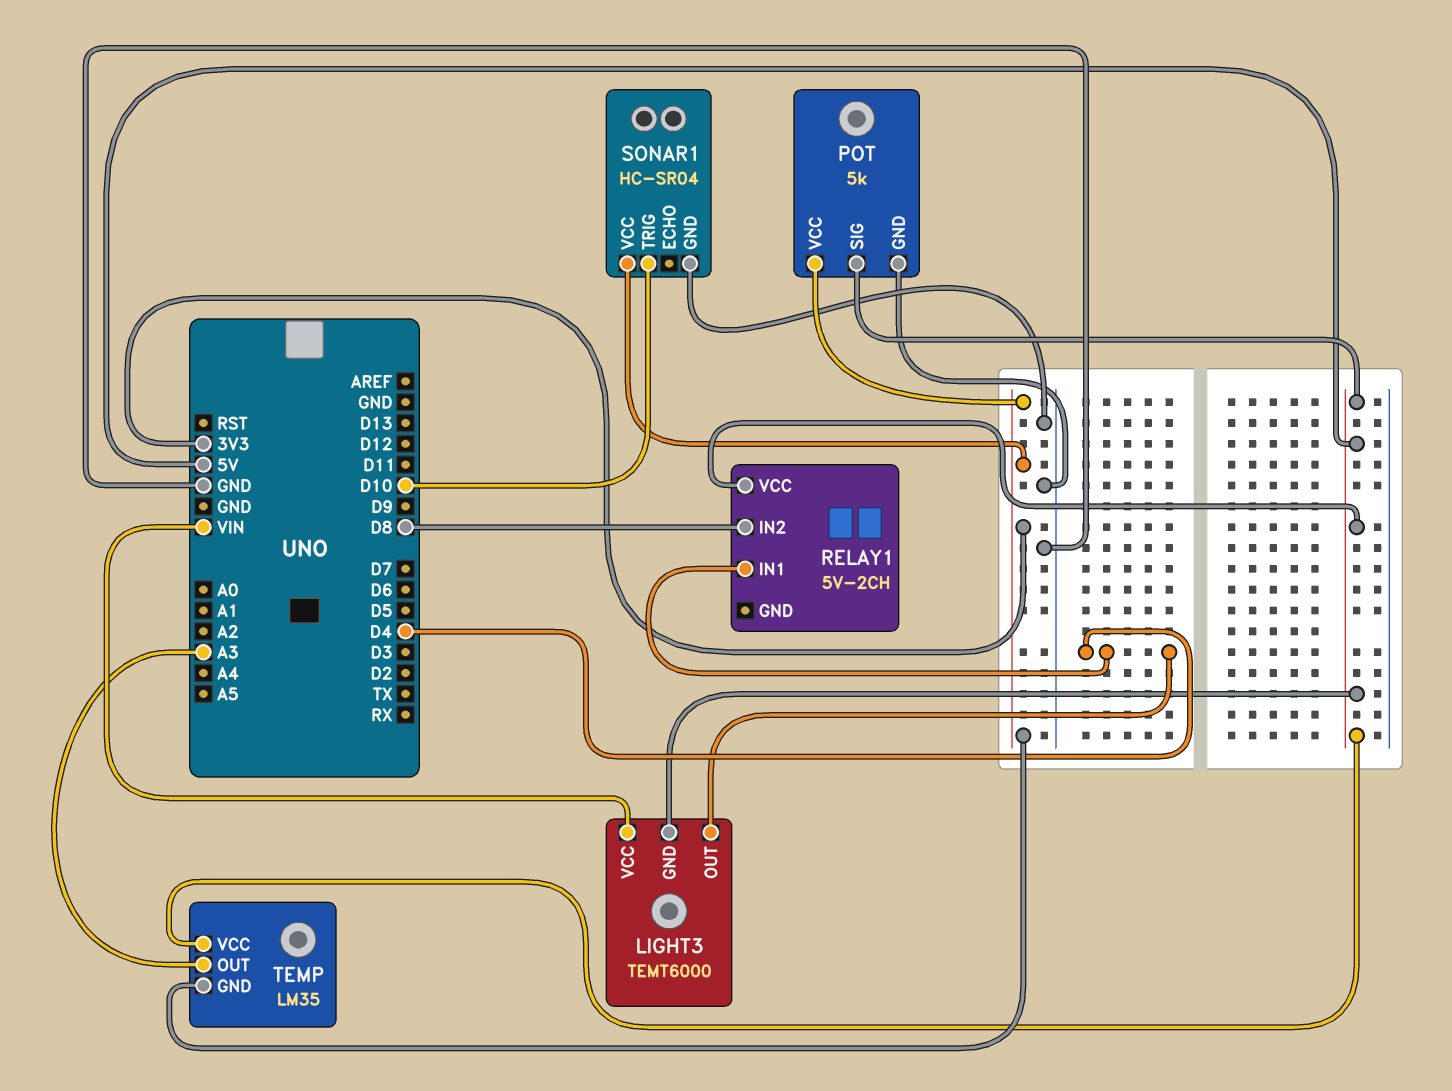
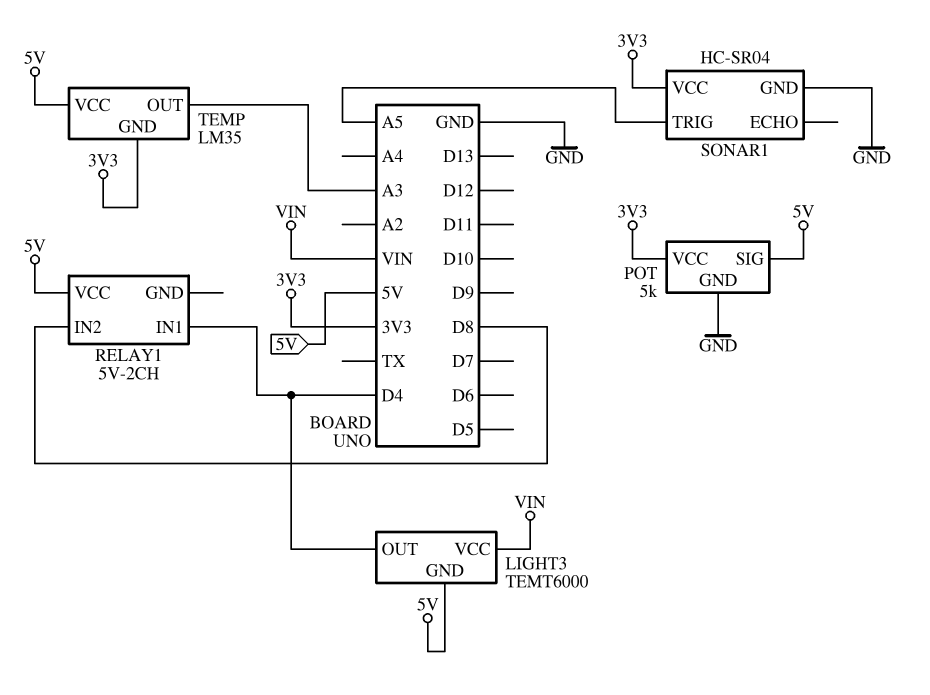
SONAR1 pin TRIG: D10 -> A5

